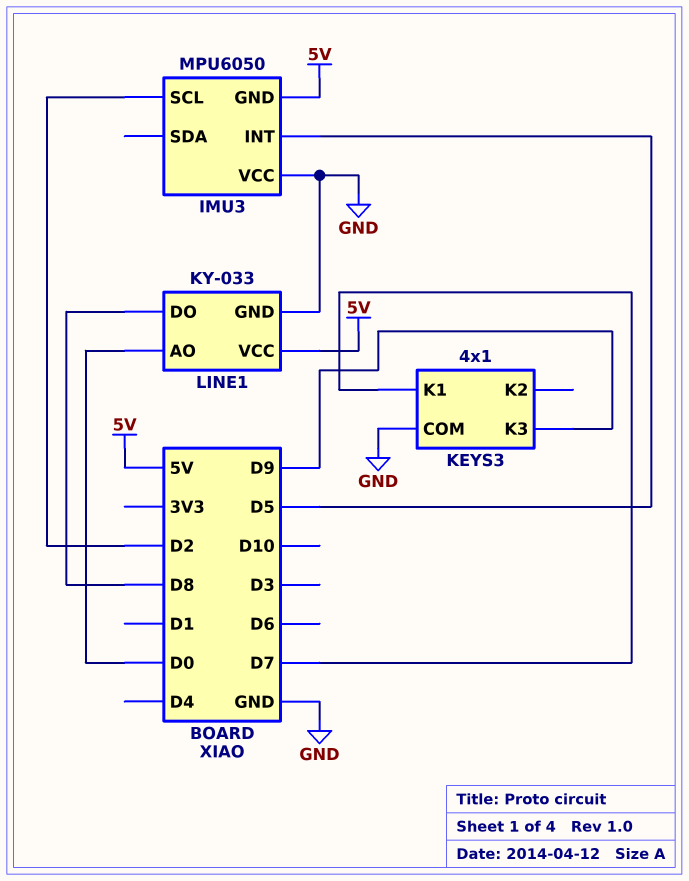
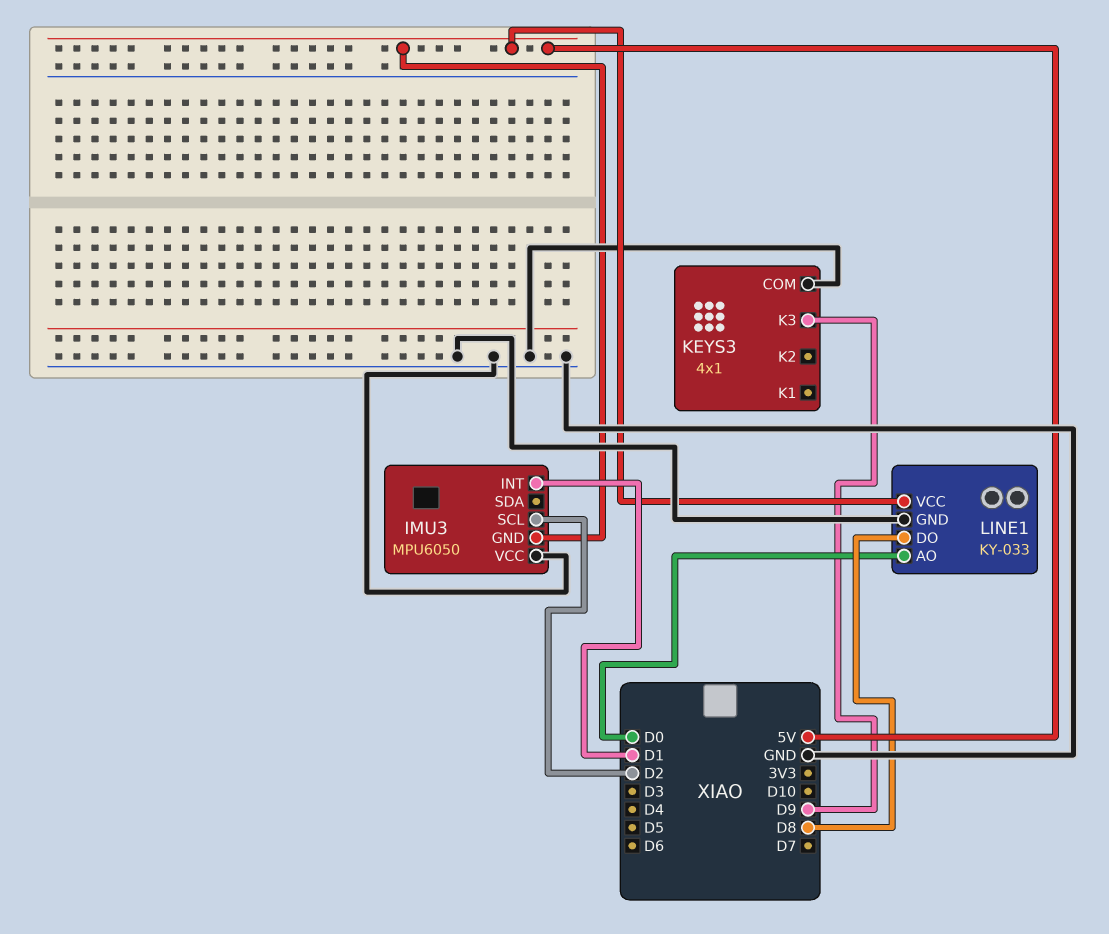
IMU3 pin INT: D5 -> D1
KEYS3 pin K1: D7 -> none

